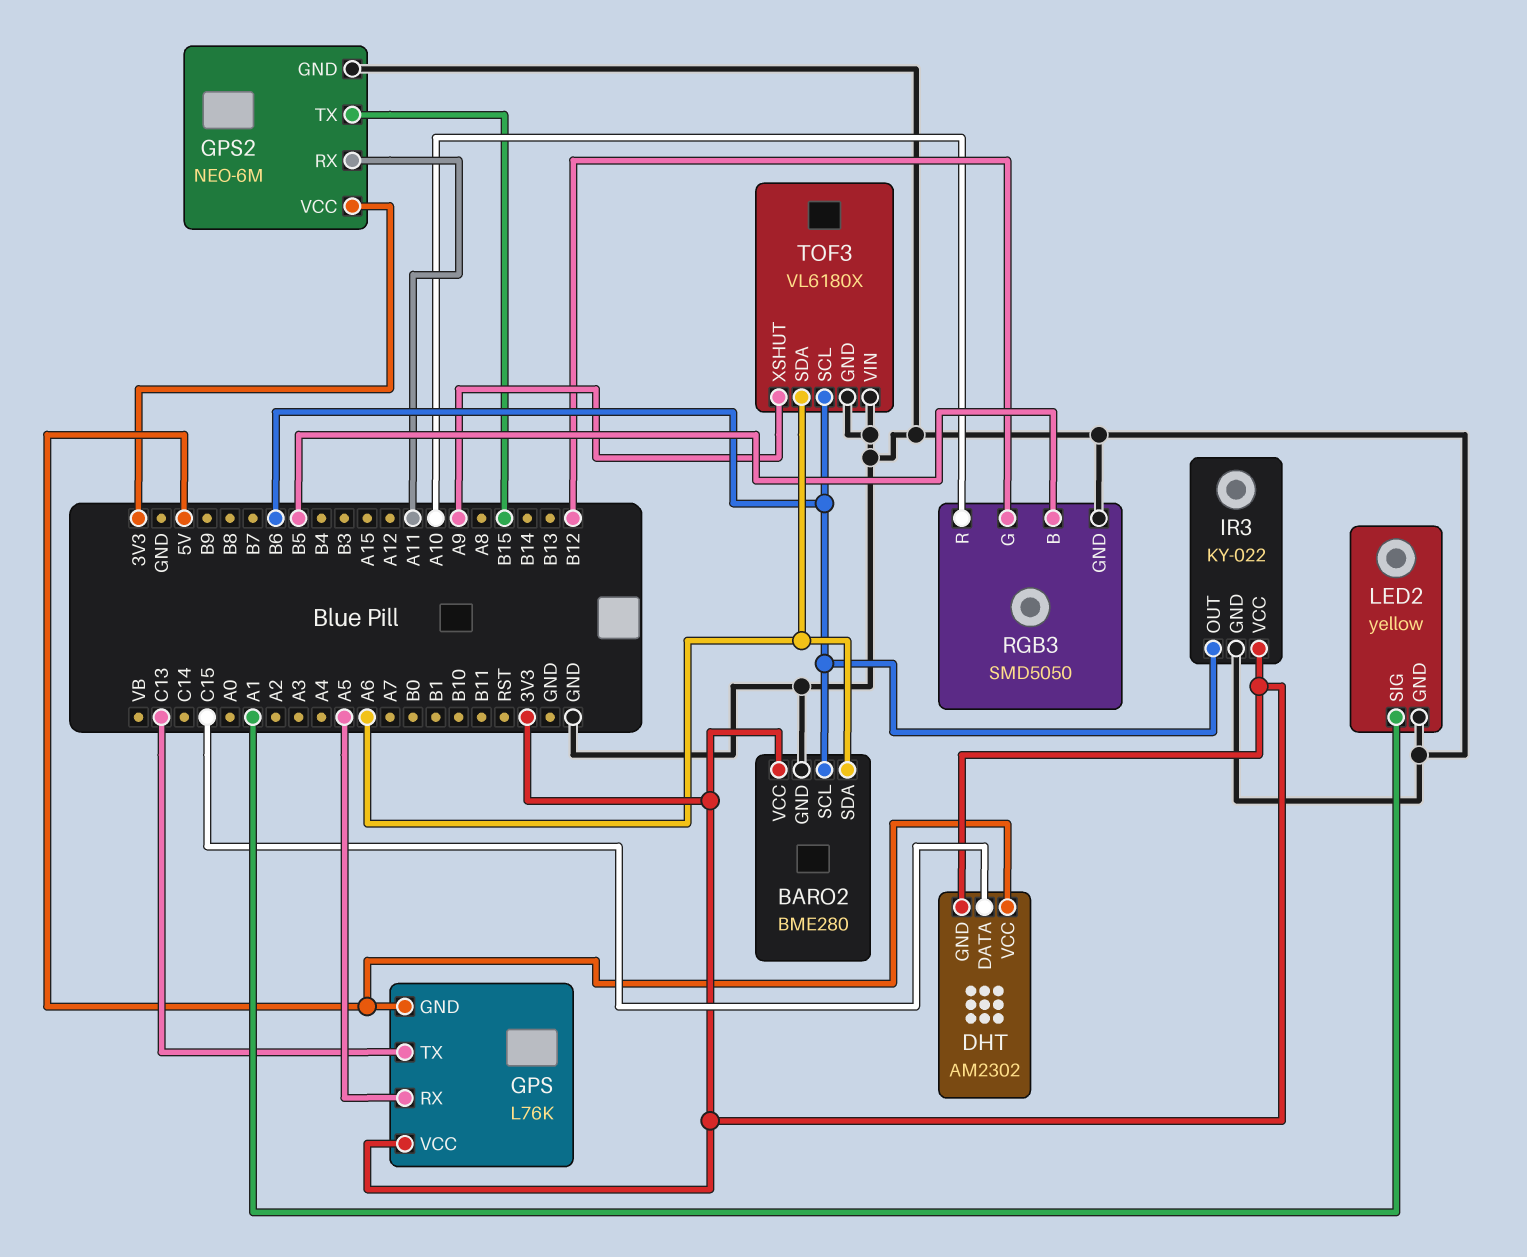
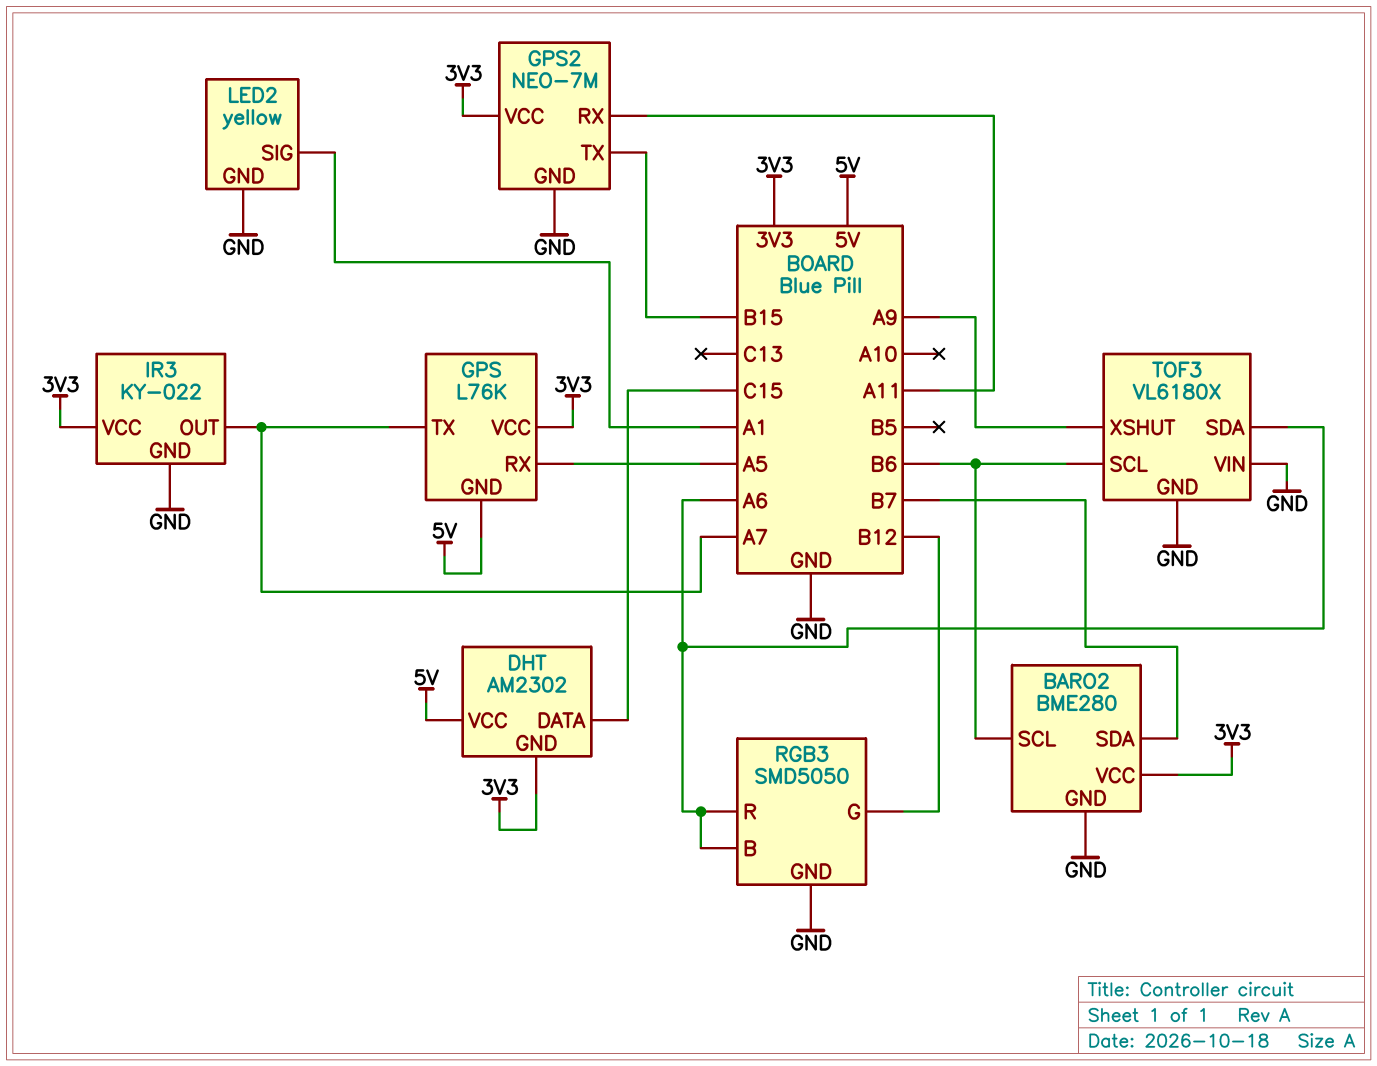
BARO2 pin SDA: A6 -> B7
GPS pin TX: C13 -> A7
GPS2: NEO-6M -> NEO-7M
IR3 pin OUT: B6 -> A7
RGB3 pin B: B5 -> A6
RGB3 pin R: A10 -> A6

